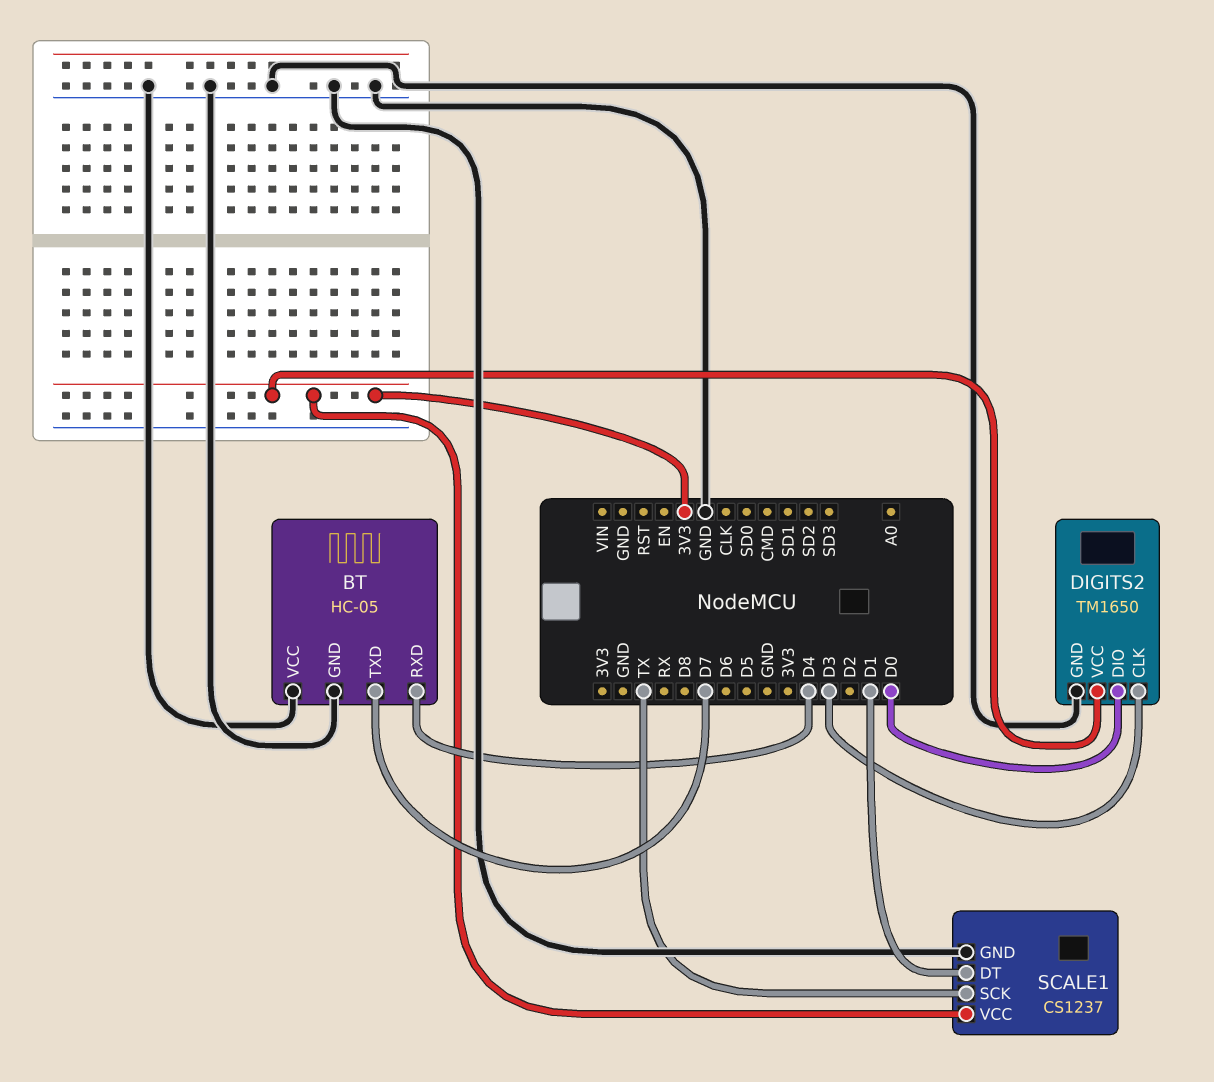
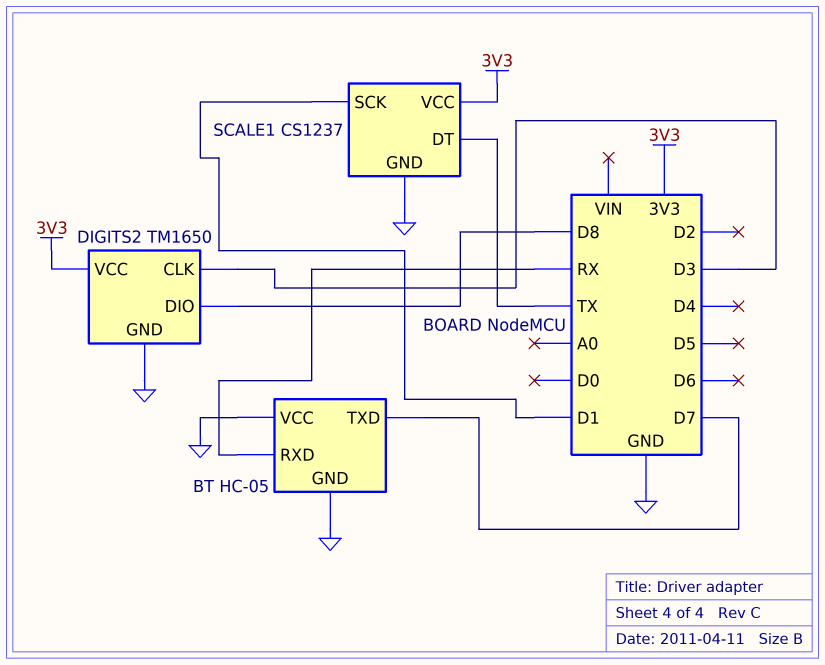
BT pin RXD: D4 -> RX
DIGITS2 pin DIO: D0 -> D8
SCALE1 pin DT: D1 -> TX
SCALE1 pin SCK: TX -> D1

